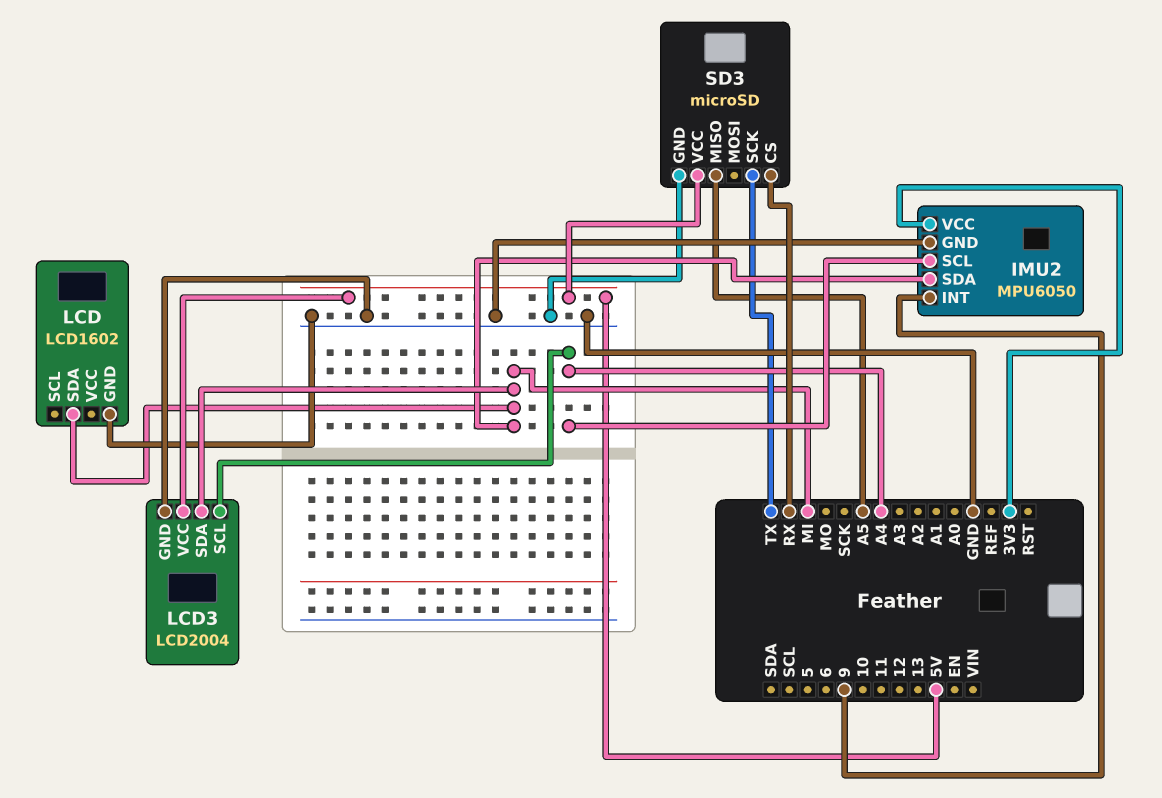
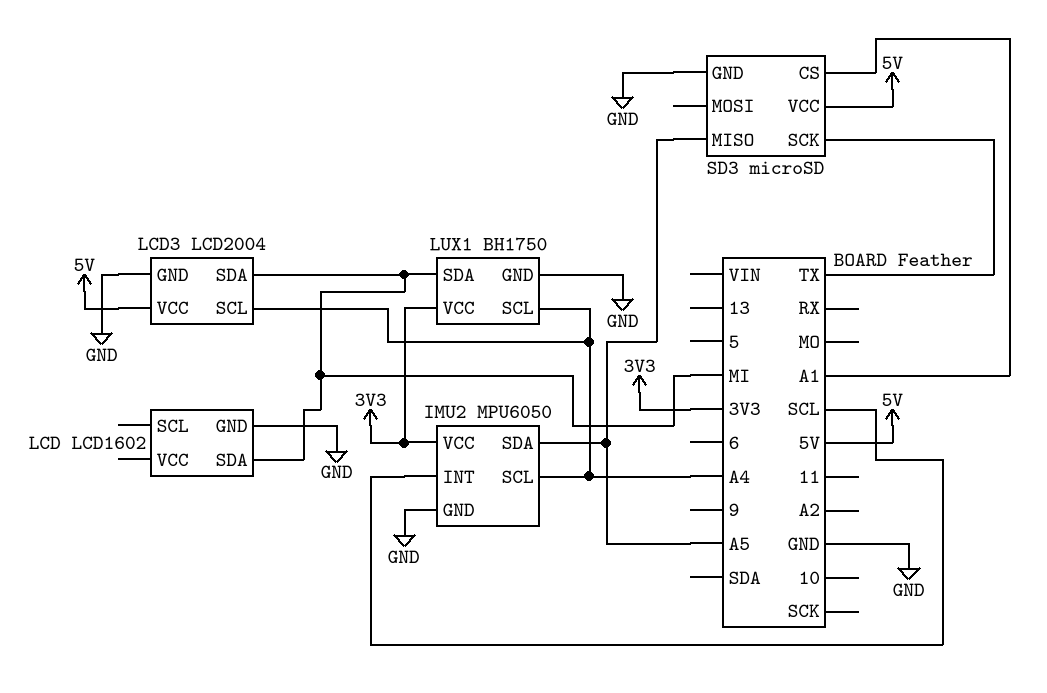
IMU2 pin INT: 9 -> SCL
IMU2 pin SDA: MI -> A5
LUX1: none -> BH1750
LUX1 pin GND: none -> GND
LUX1 pin SCL: none -> A4
LUX1 pin SDA: none -> MI
LUX1 pin VCC: none -> 3V3
SD3 pin CS: RX -> A1

